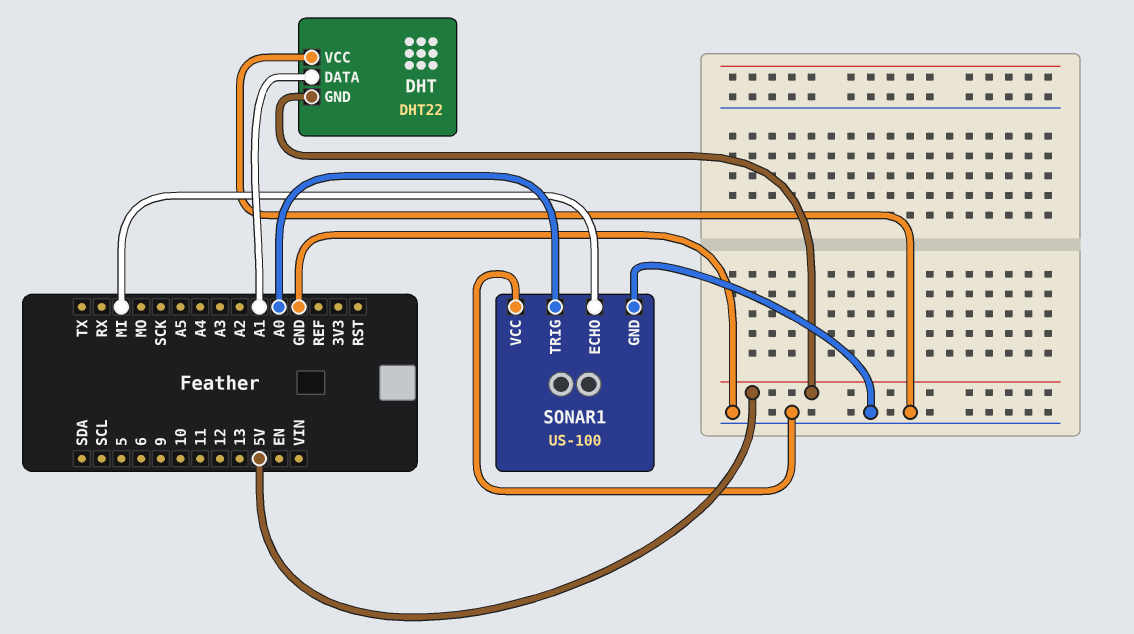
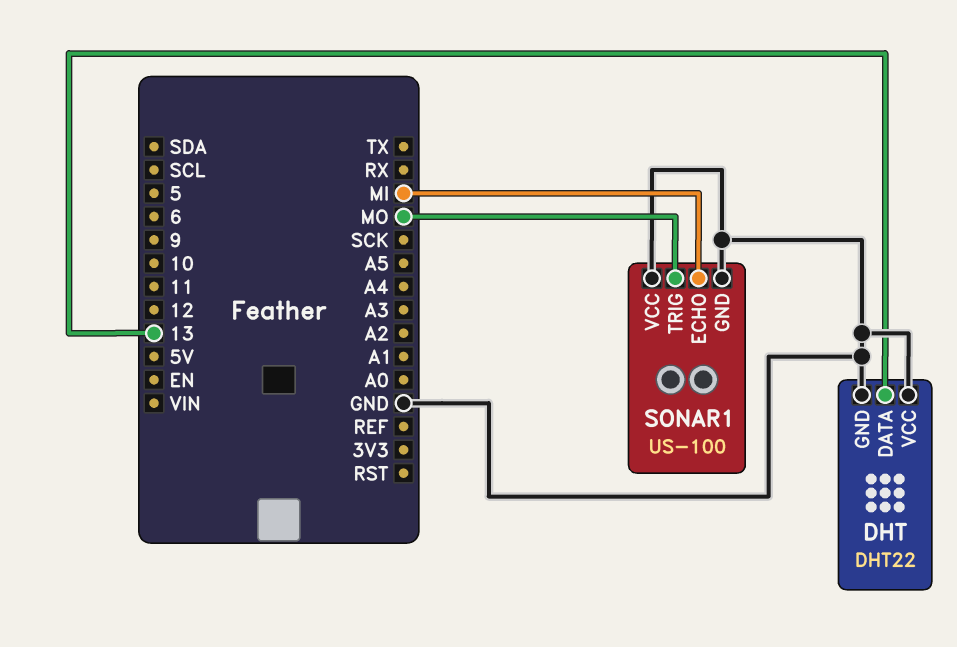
DHT pin DATA: A1 -> 13
DHT pin GND: 5V -> GND
SONAR1 pin TRIG: A0 -> MO

